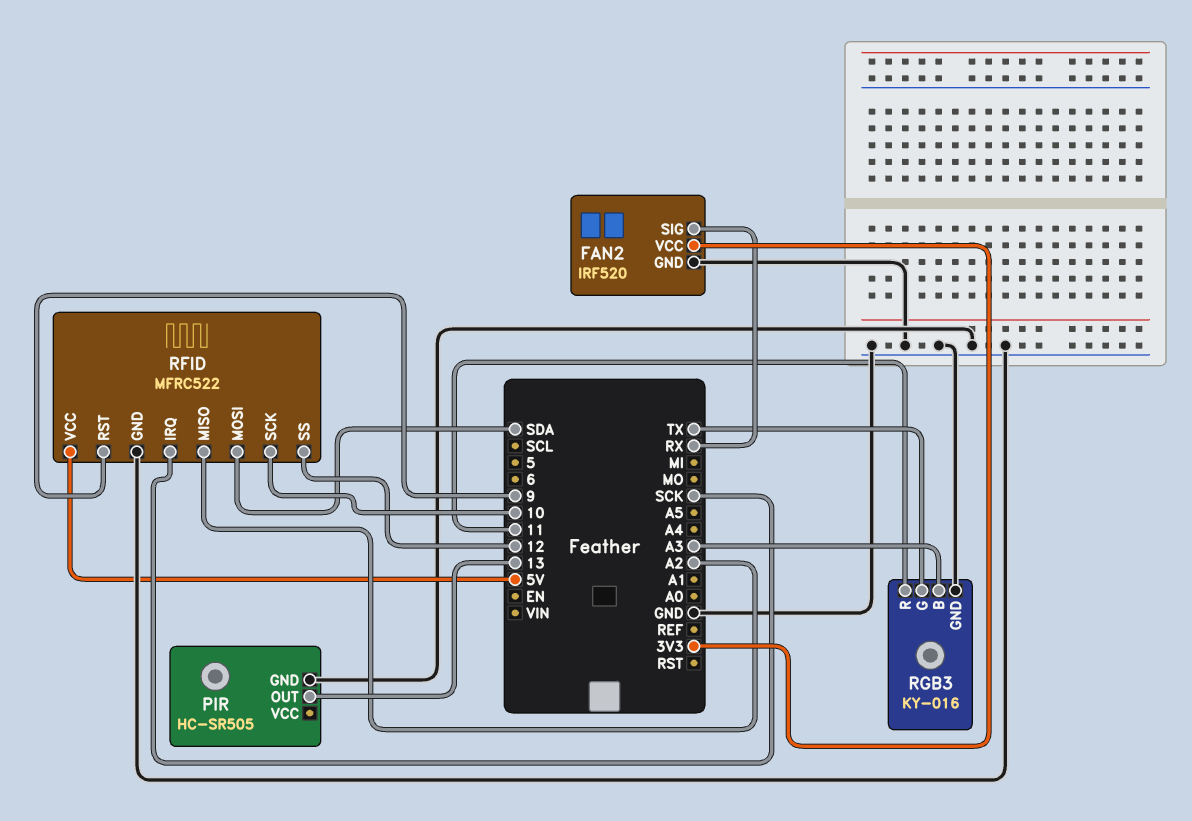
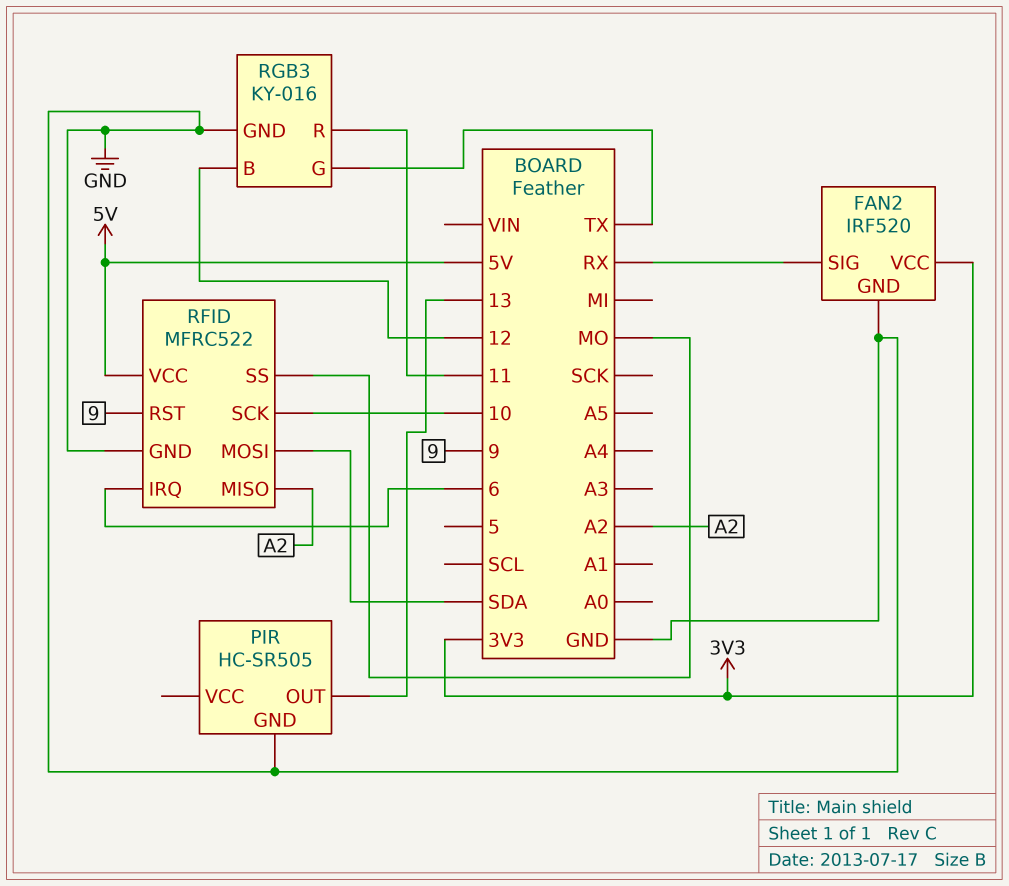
RFID pin IRQ: SCK -> 6
RFID pin SS: 12 -> MO
RGB3 pin B: A3 -> 12

